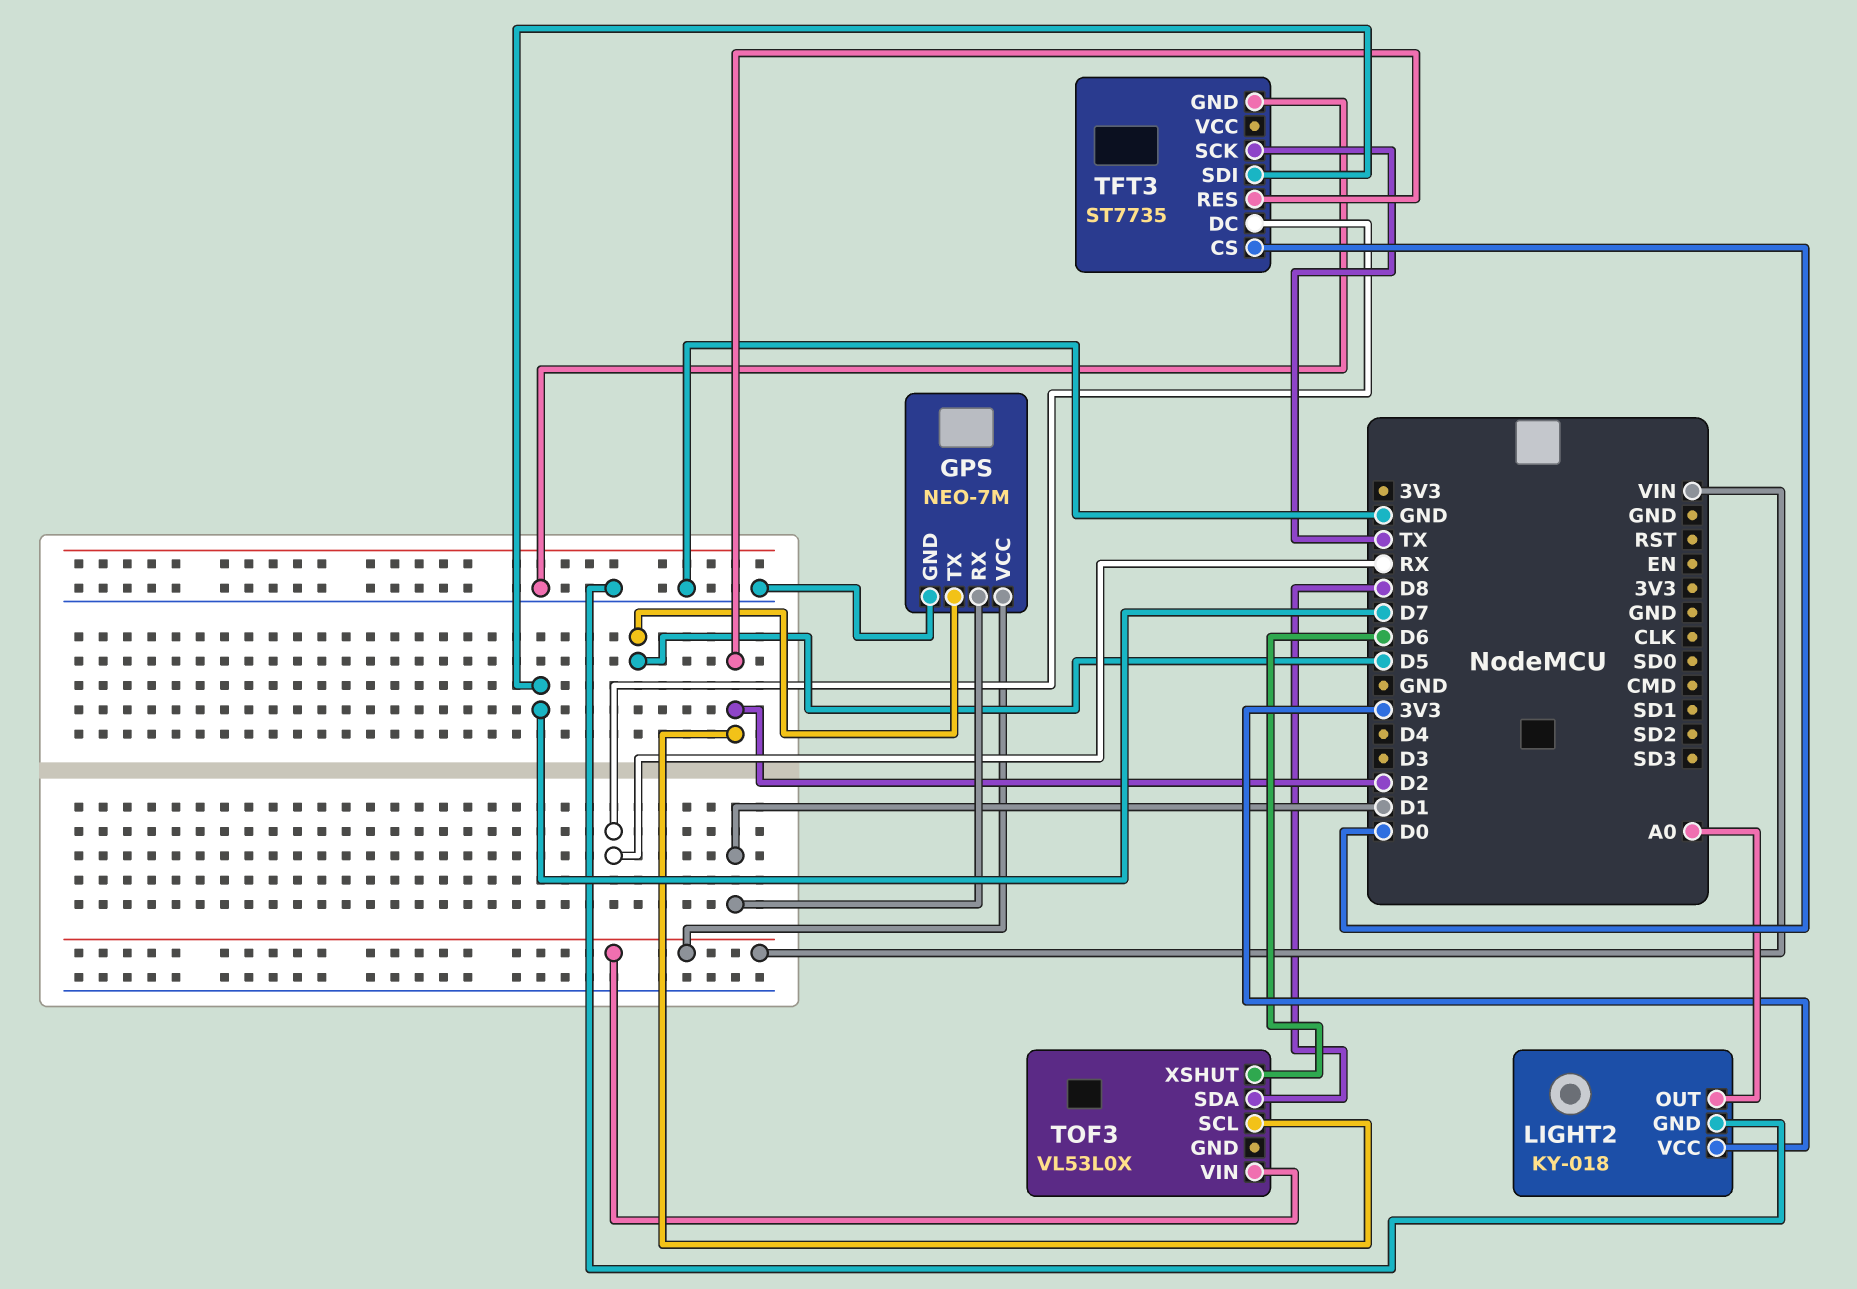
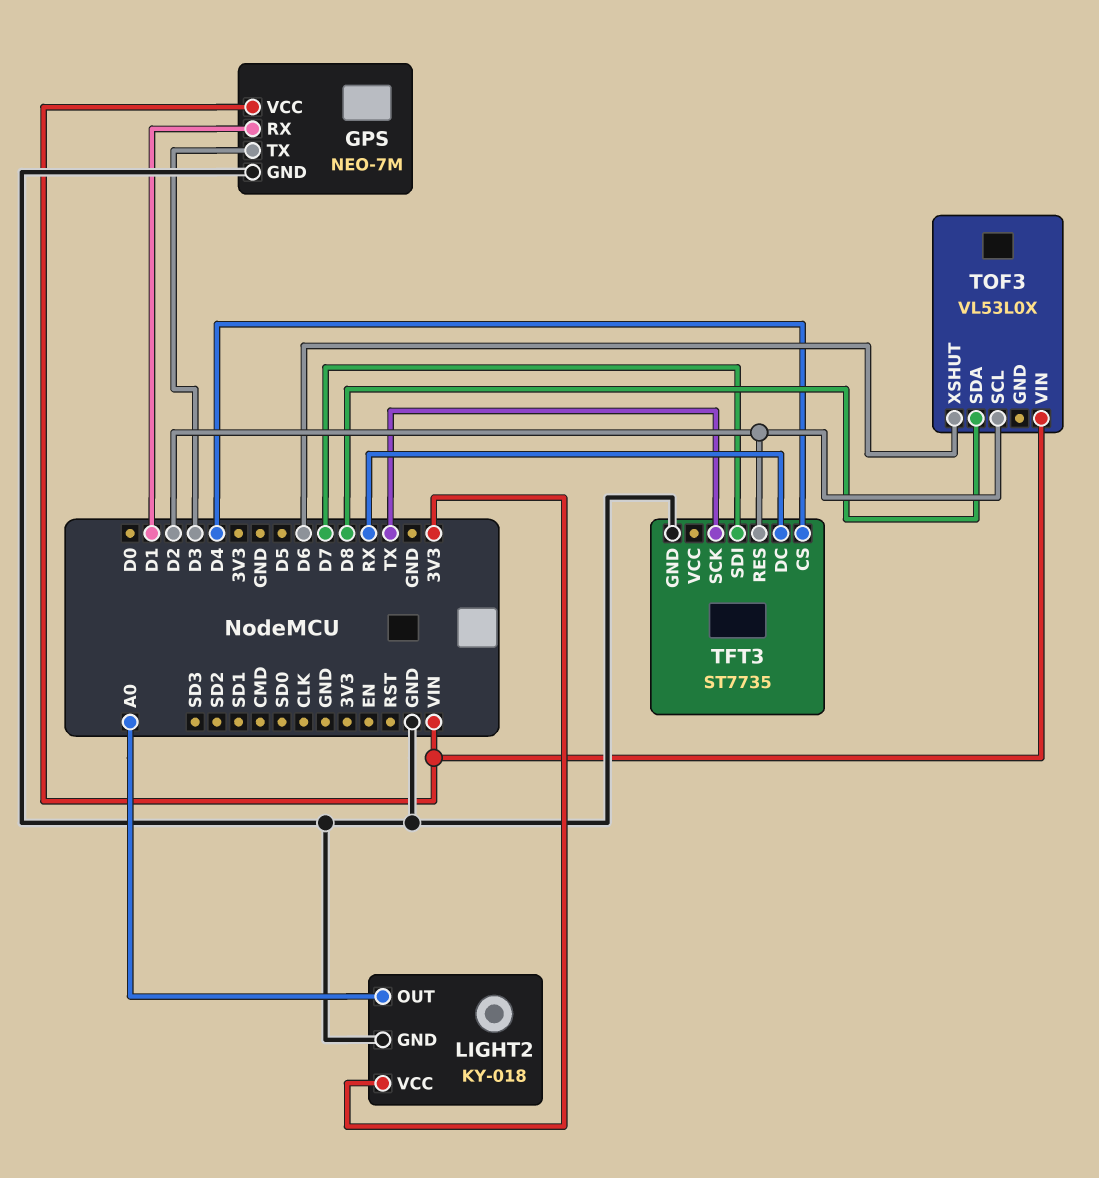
GPS pin TX: D5 -> D3
TFT3 pin CS: D0 -> D4

